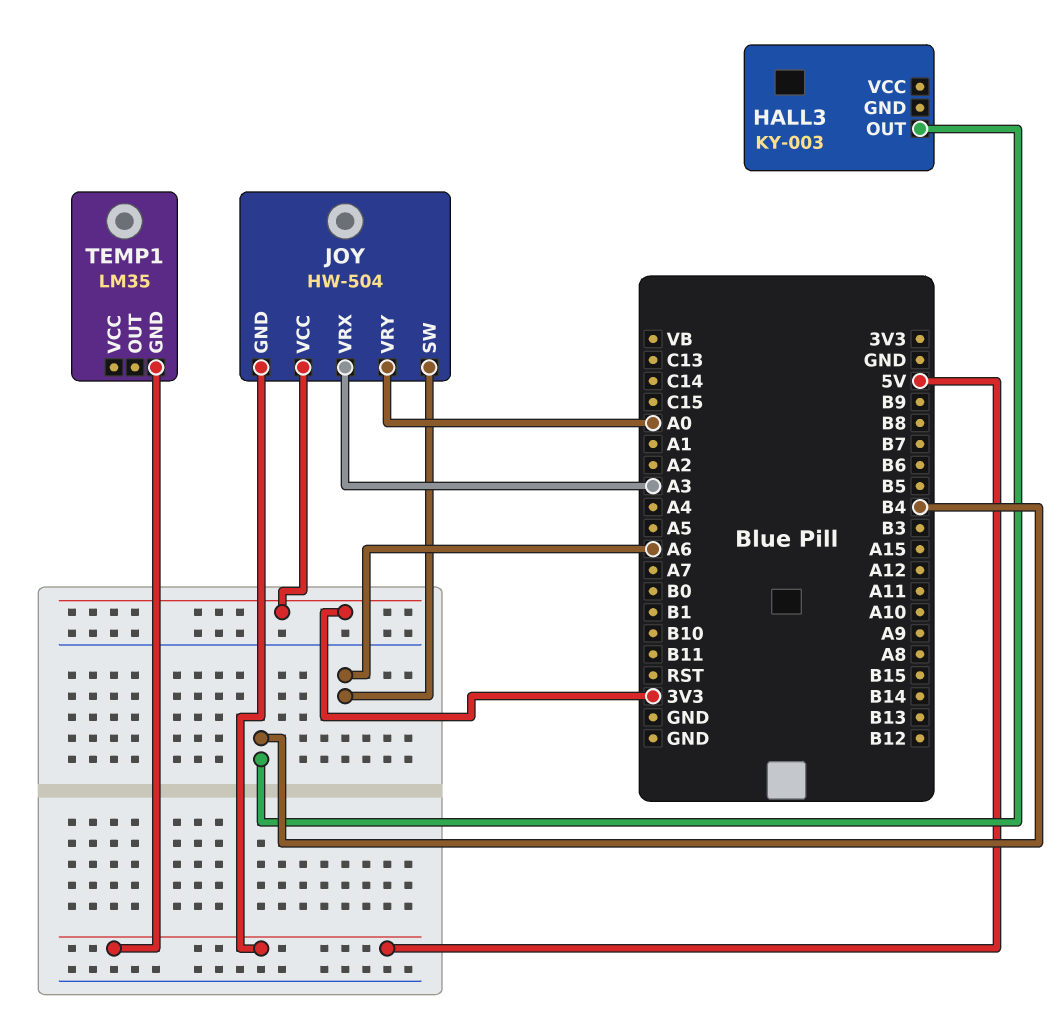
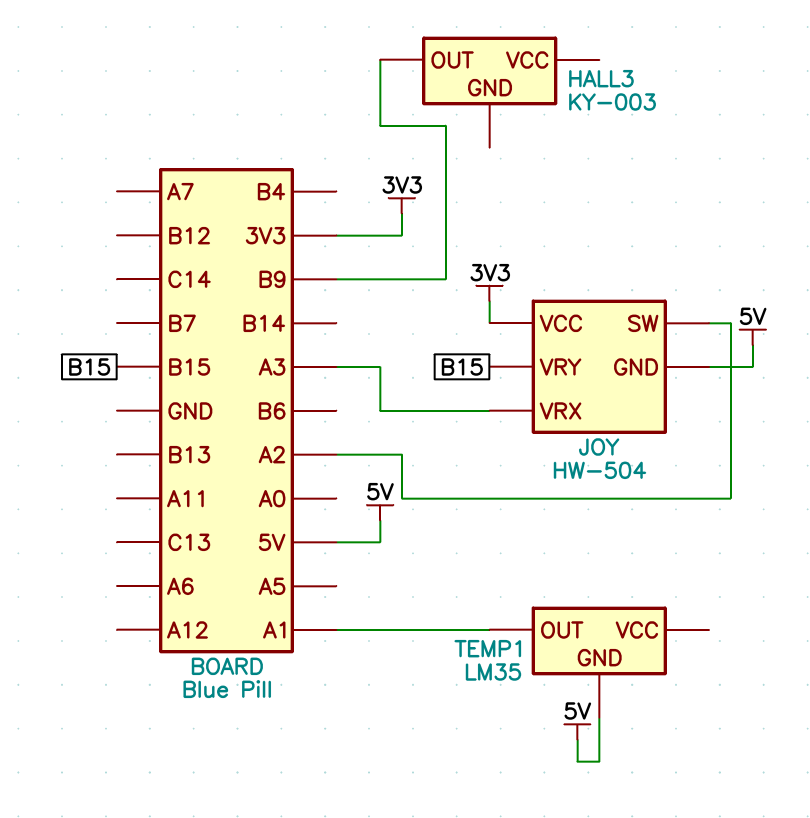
HALL3 pin OUT: B4 -> B9
JOY pin SW: A6 -> A2
JOY pin VRY: A0 -> B15
TEMP1 pin OUT: none -> A1

